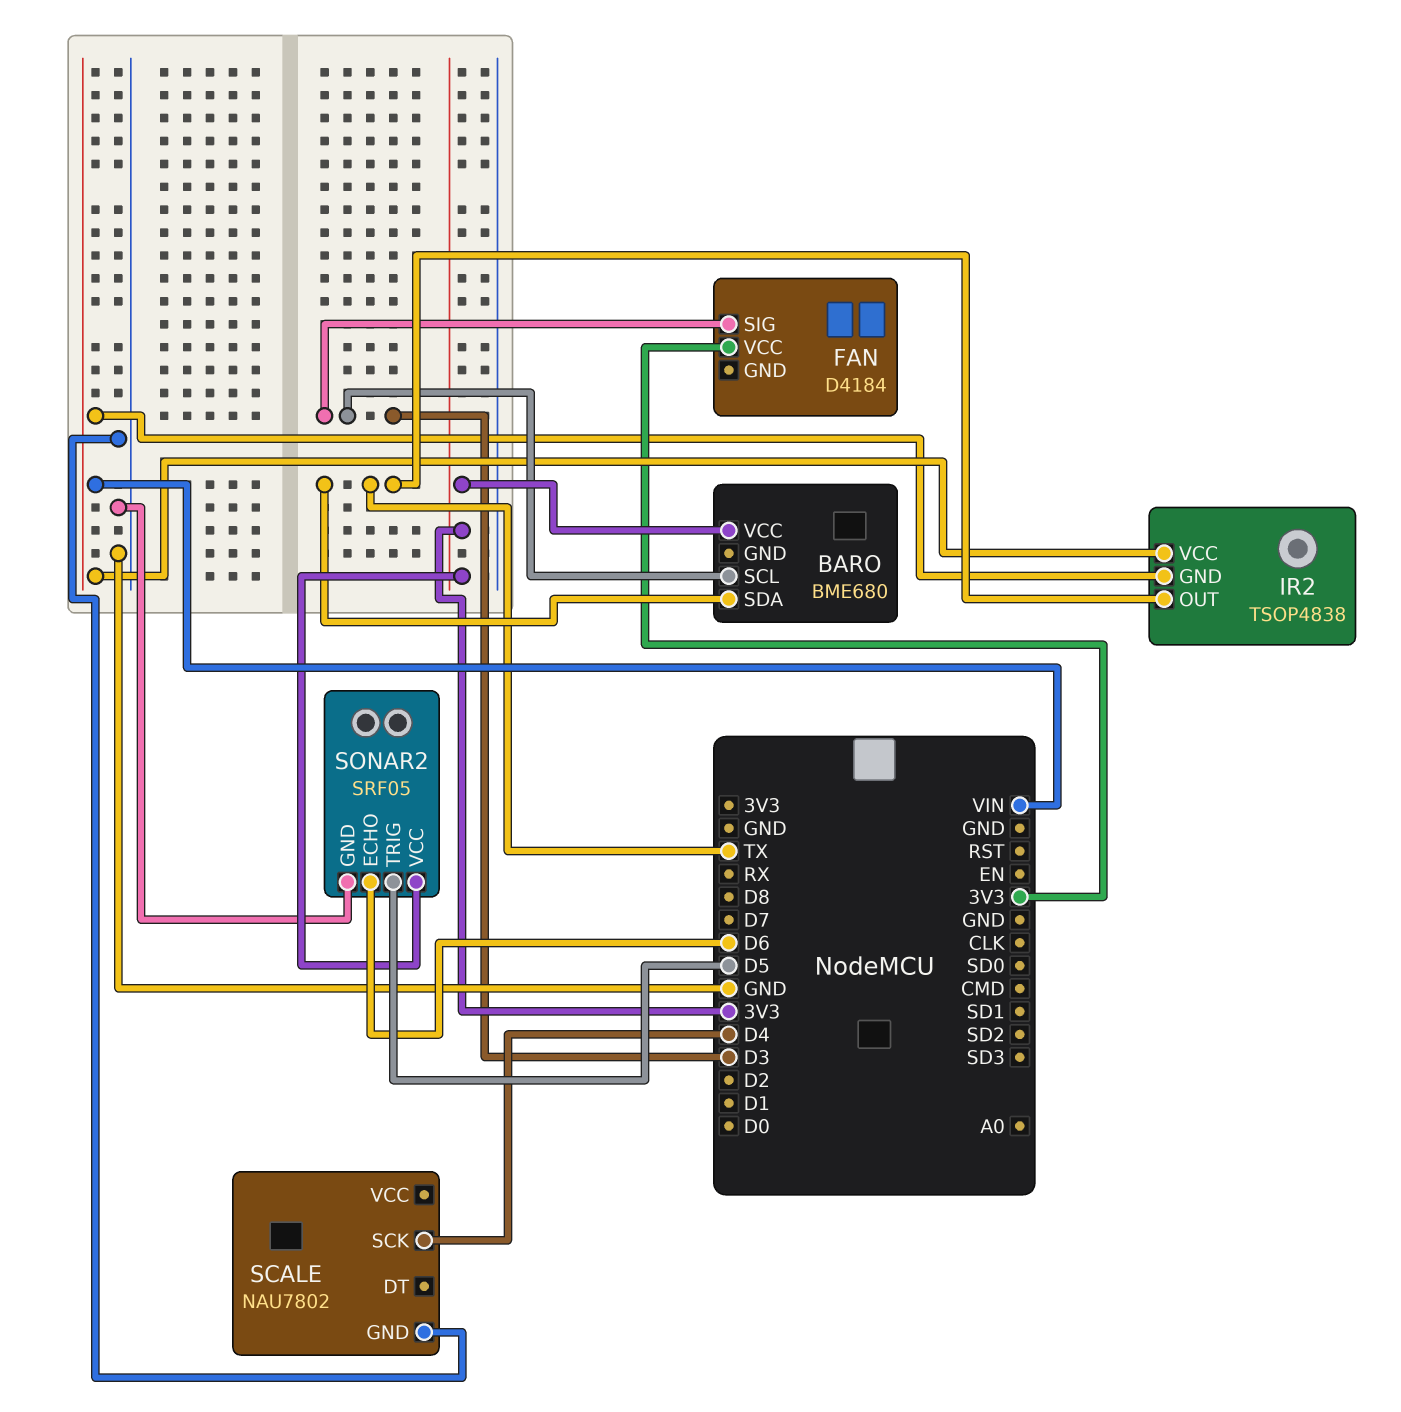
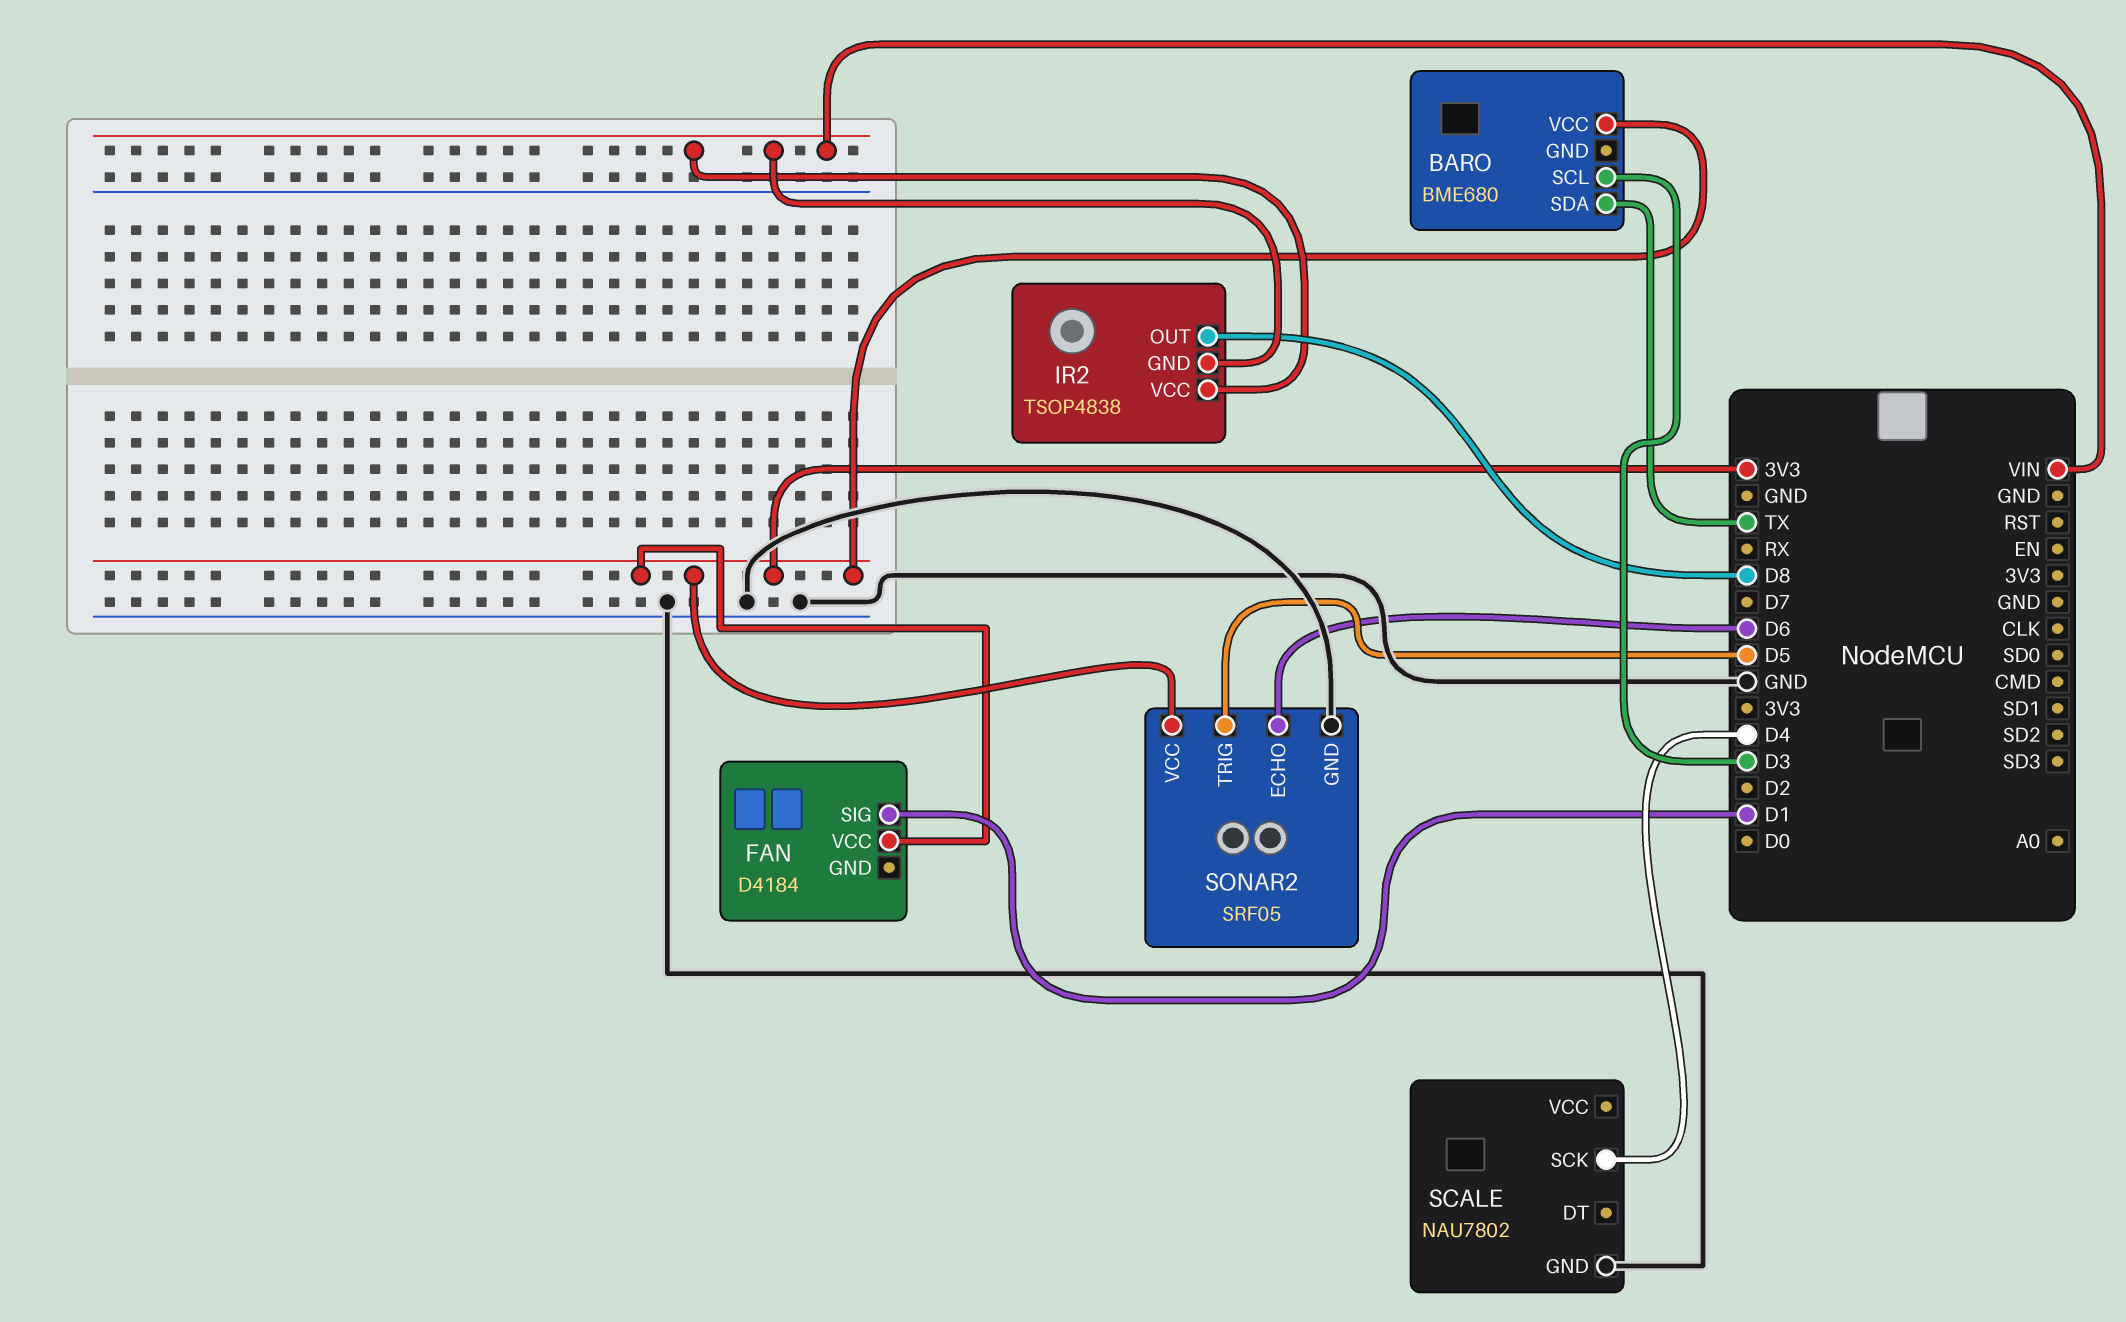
FAN pin SIG: D3 -> D1
IR2 pin OUT: TX -> D8

